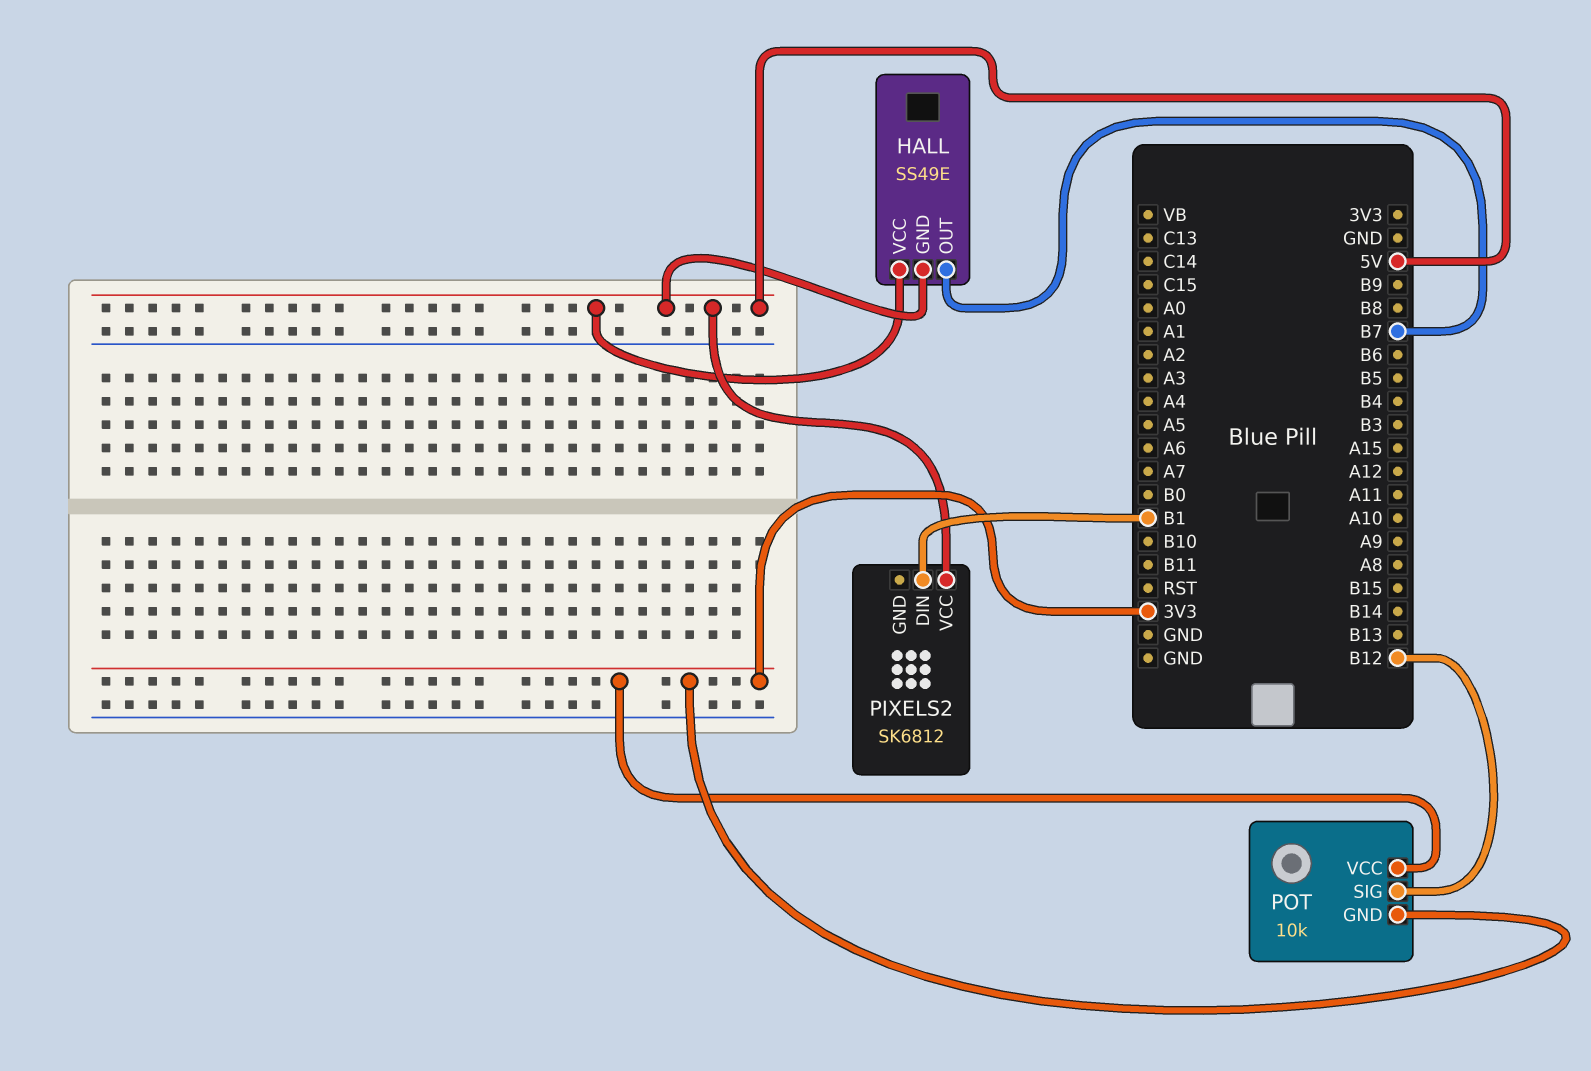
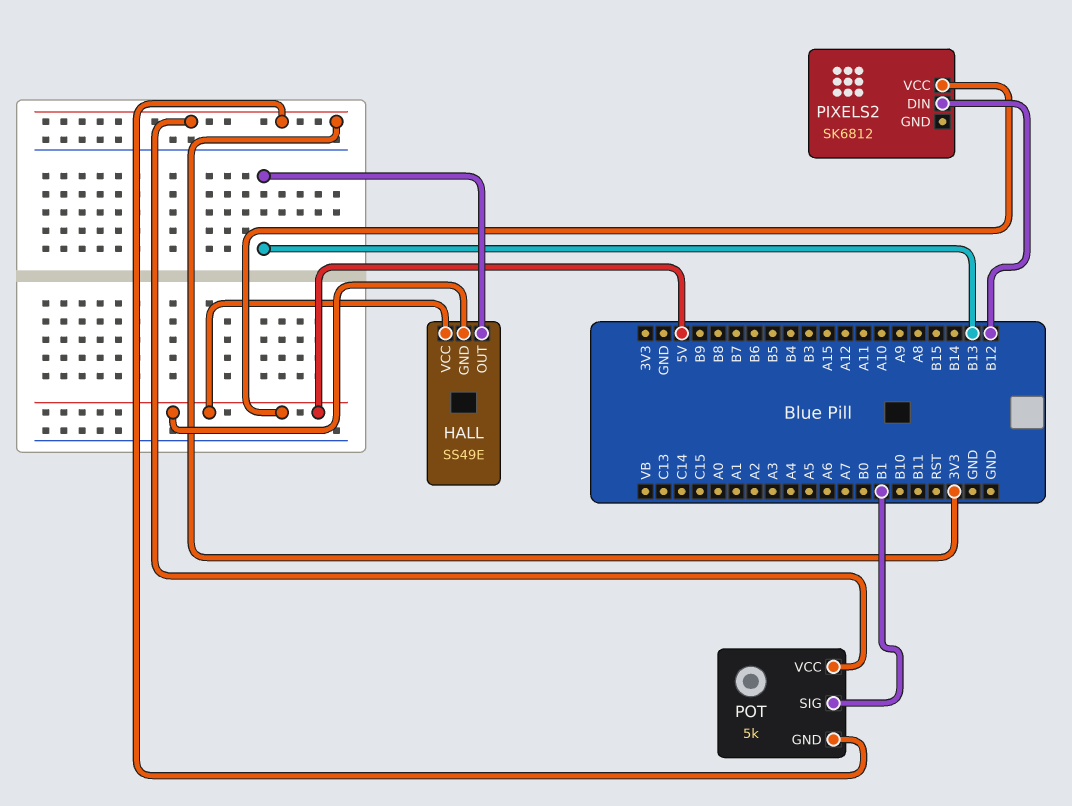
HALL pin OUT: B7 -> B13
PIXELS2 pin DIN: B1 -> B12
POT: 10k -> 5k
POT pin SIG: B12 -> B1

